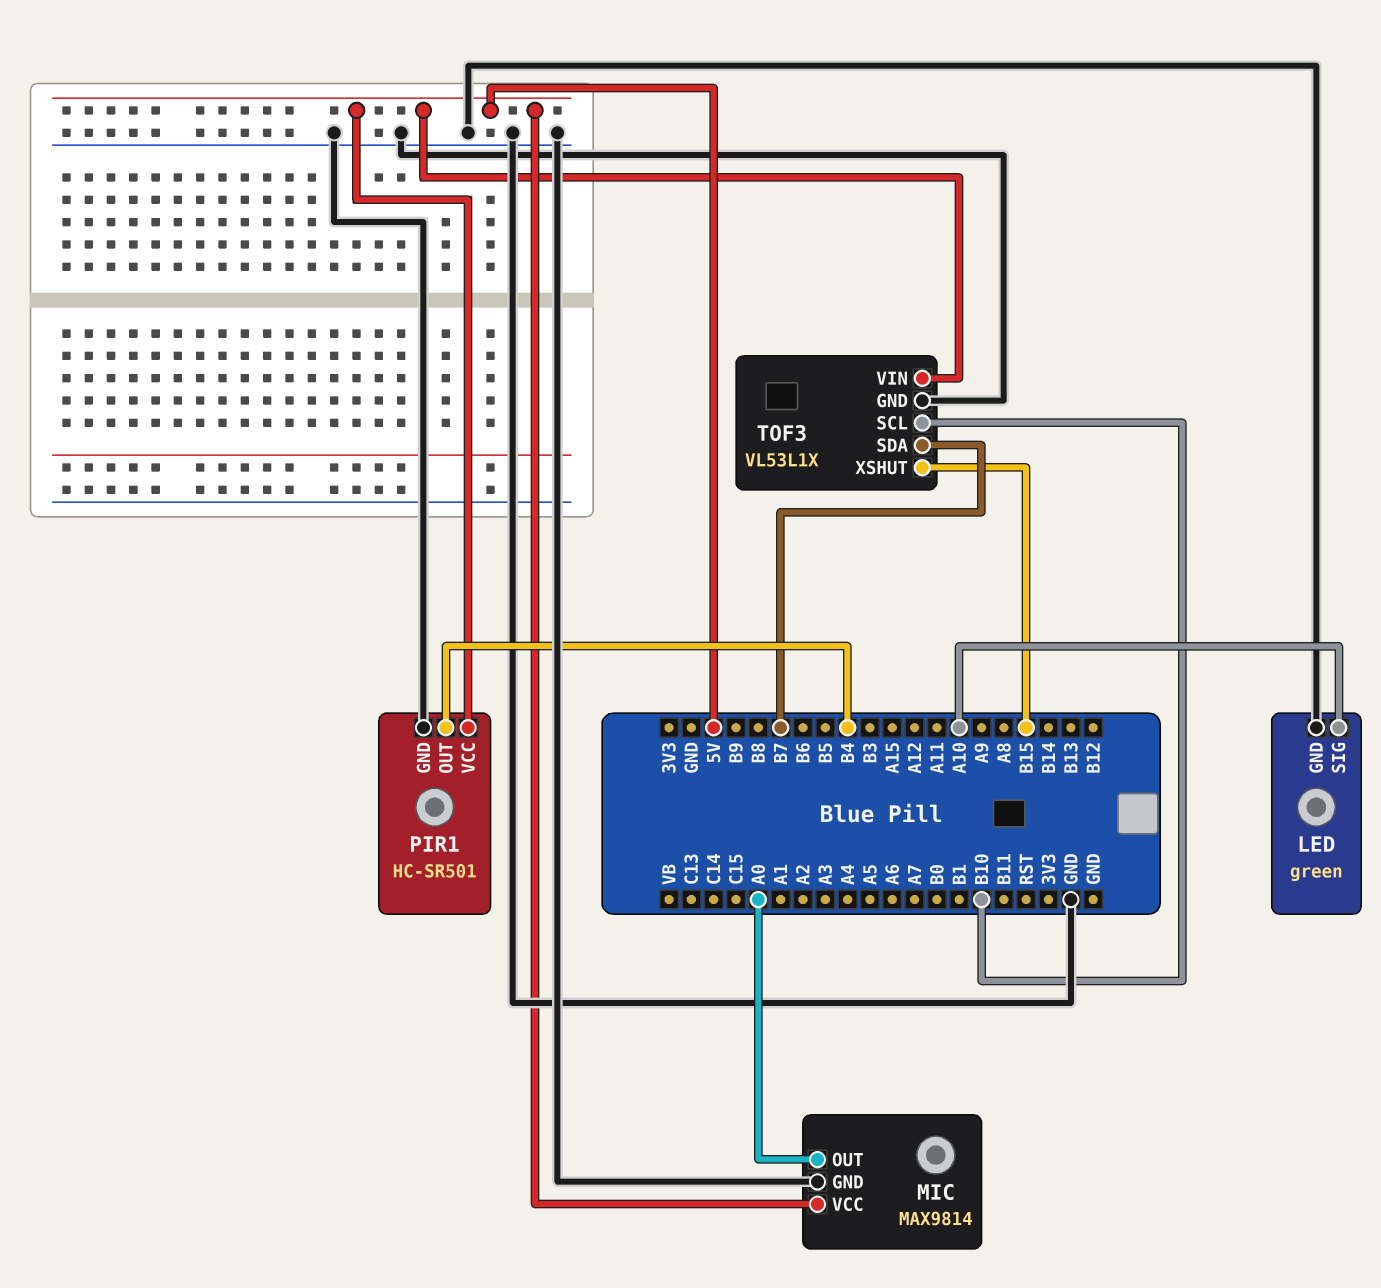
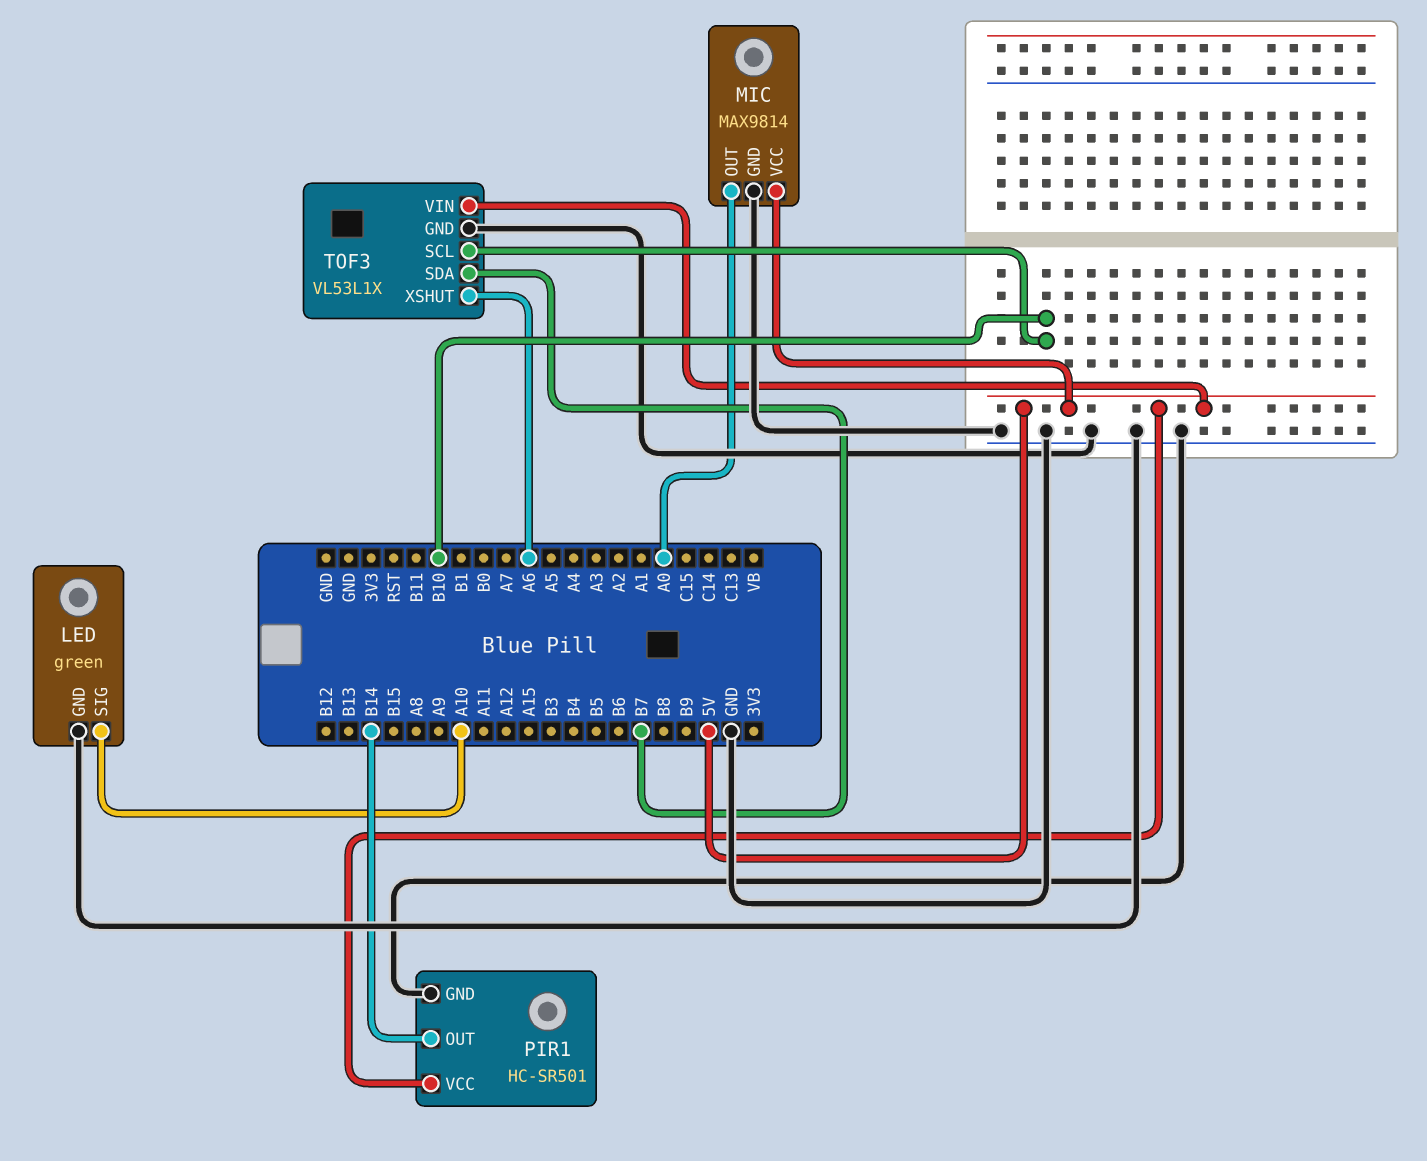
PIR1 pin OUT: B4 -> B14
TOF3 pin XSHUT: B15 -> A6

